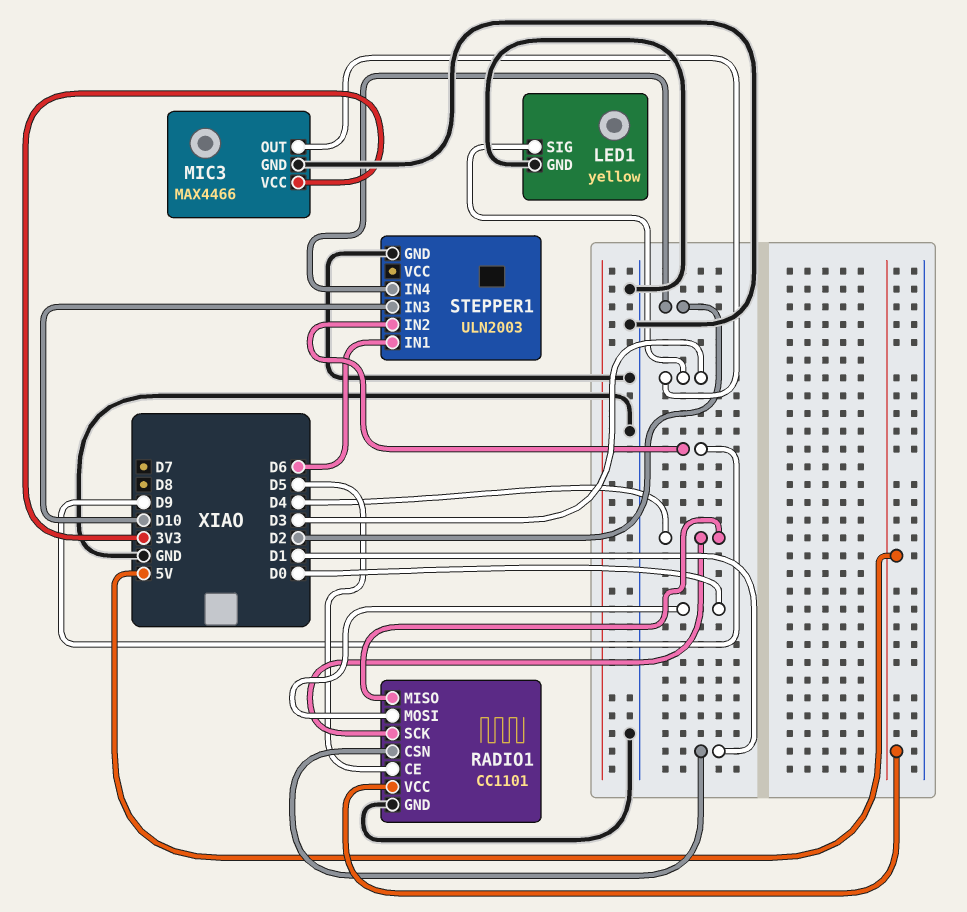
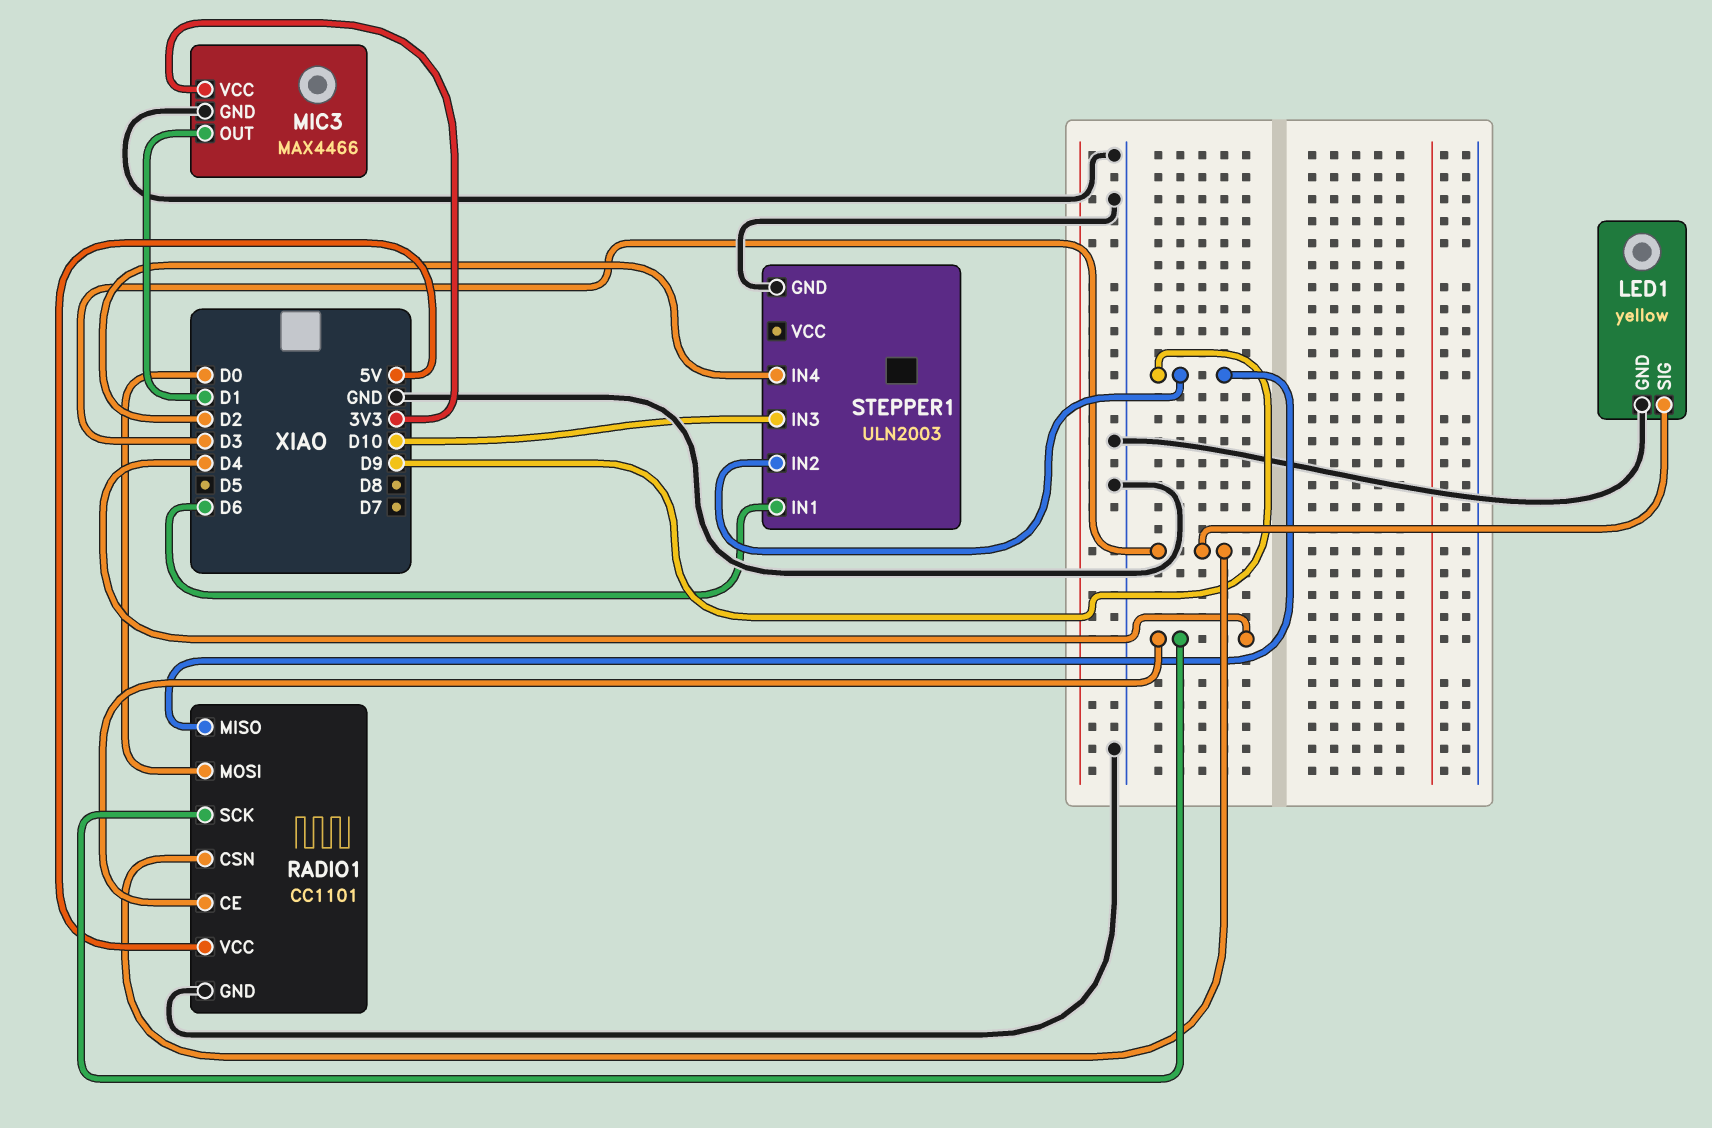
MIC3 pin OUT: D3 -> D1
RADIO1 pin CE: D5 -> D4
RADIO1 pin CSN: D1 -> D3
RADIO1 pin MISO: D4 -> D9

